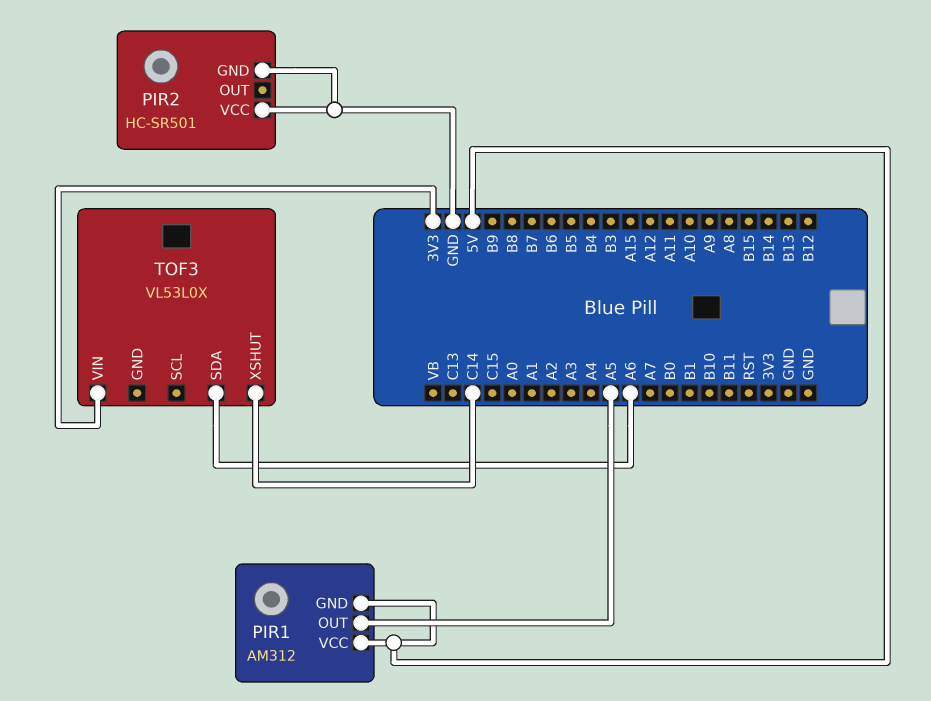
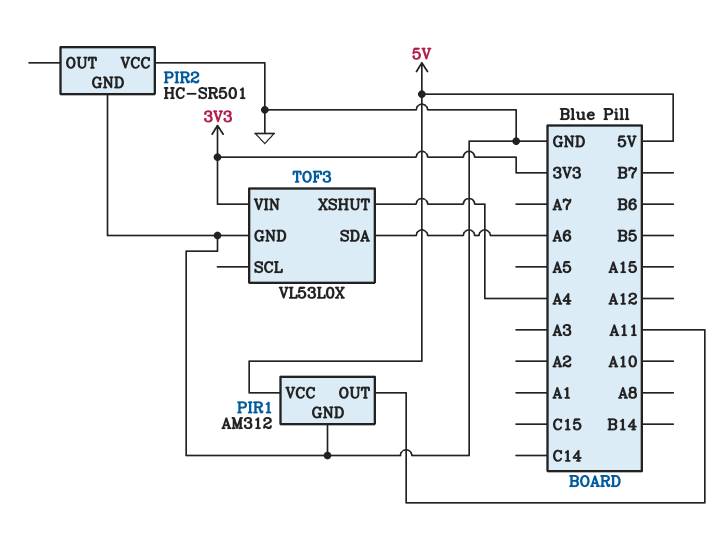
PIR1 pin GND: 5V -> GND
PIR1 pin OUT: A5 -> A11
TOF3 pin GND: none -> GND
TOF3 pin XSHUT: C14 -> A4

